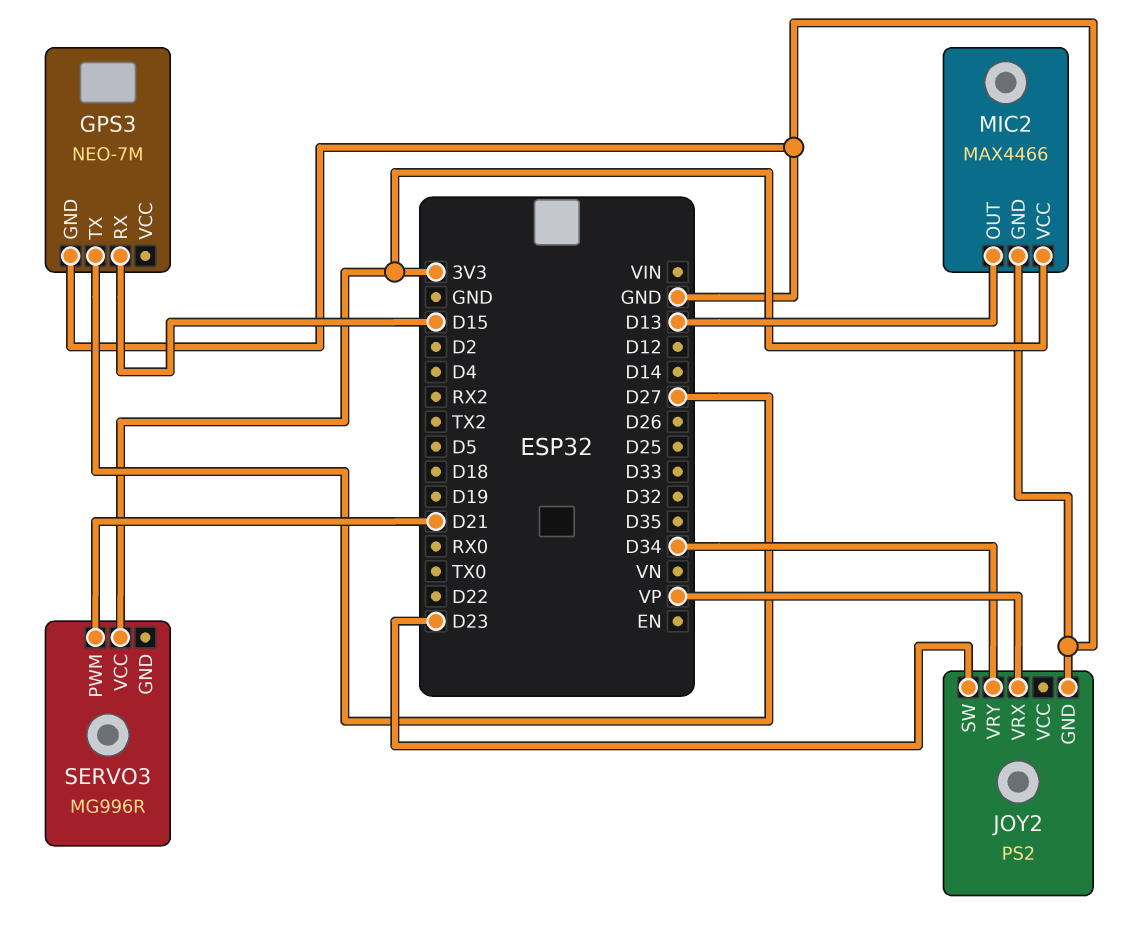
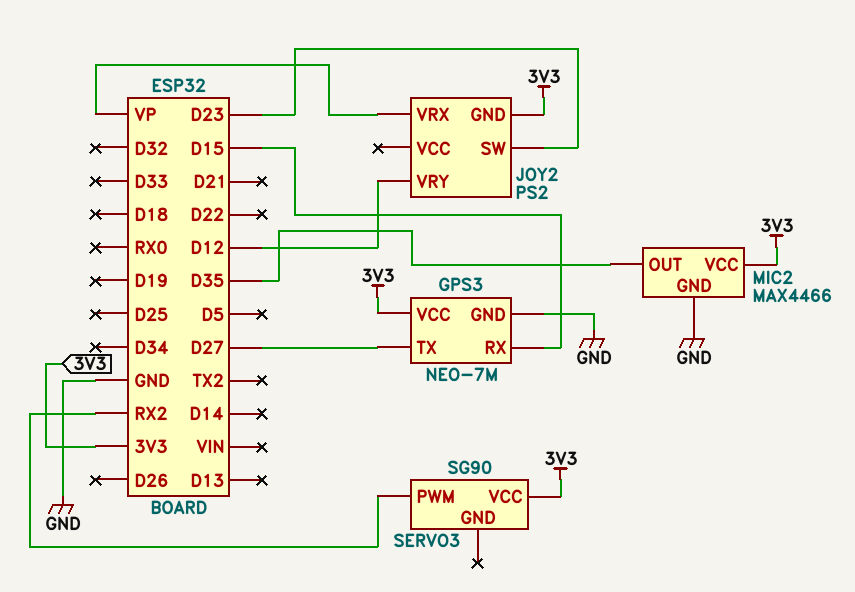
GPS3 pin VCC: none -> 3V3
JOY2 pin GND: GND -> 3V3
JOY2 pin VRY: D34 -> D12
MIC2 pin OUT: D13 -> D35
SERVO3: MG996R -> SG90
SERVO3 pin PWM: D21 -> RX2

